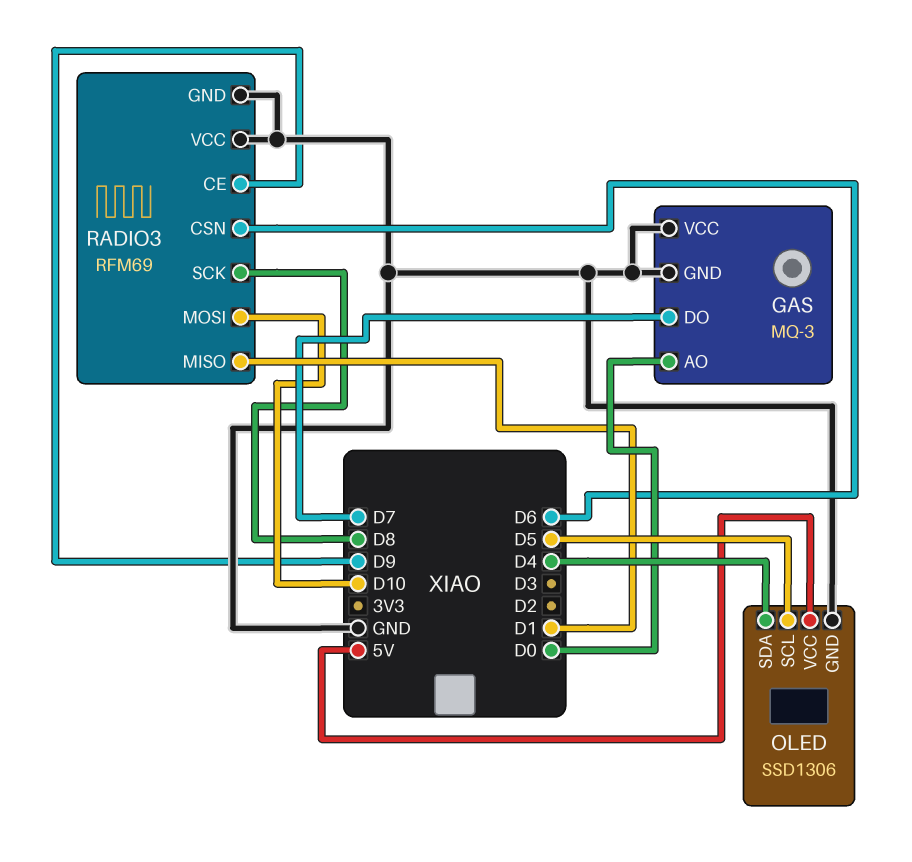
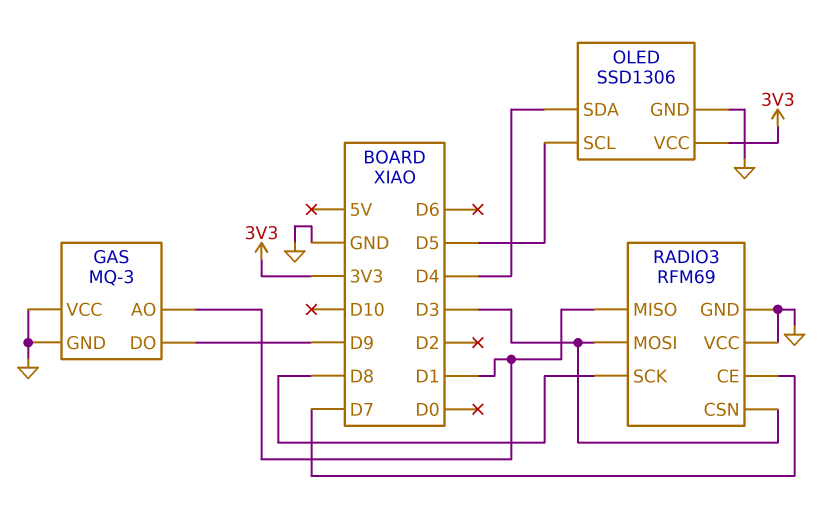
GAS pin AO: D0 -> D1
GAS pin DO: D7 -> D9
OLED pin VCC: 5V -> 3V3
RADIO3 pin CE: D9 -> D7
RADIO3 pin CSN: D6 -> D3
RADIO3 pin MOSI: D10 -> D3

